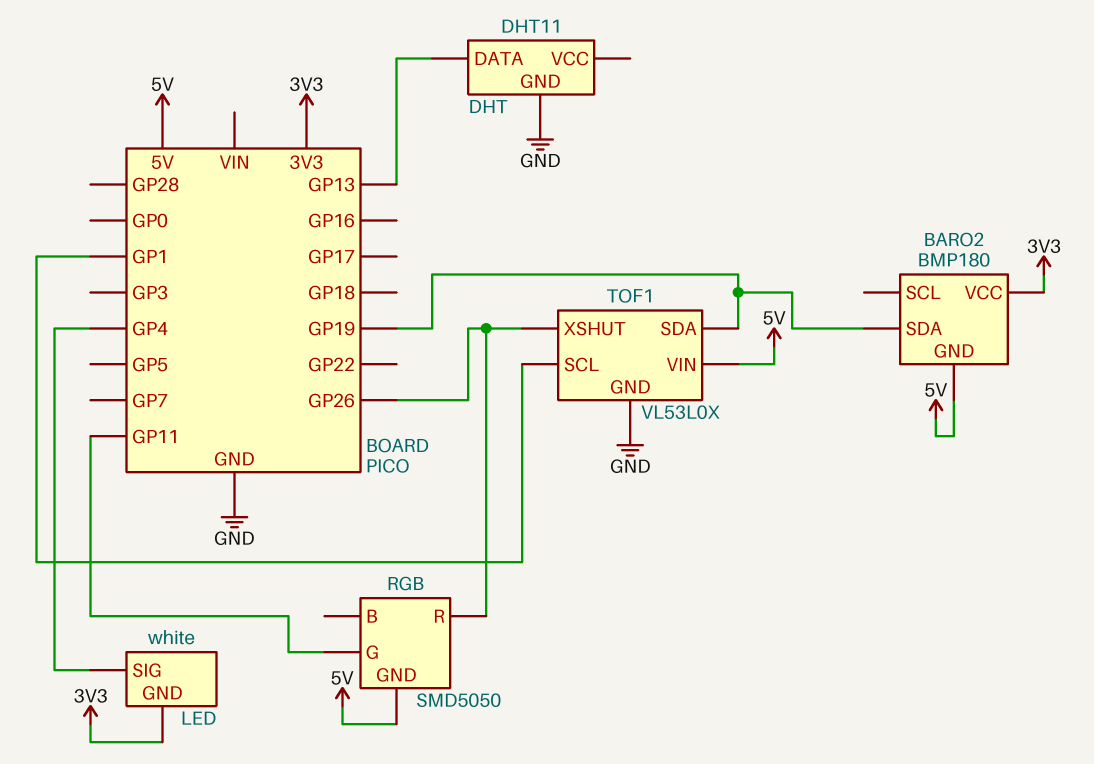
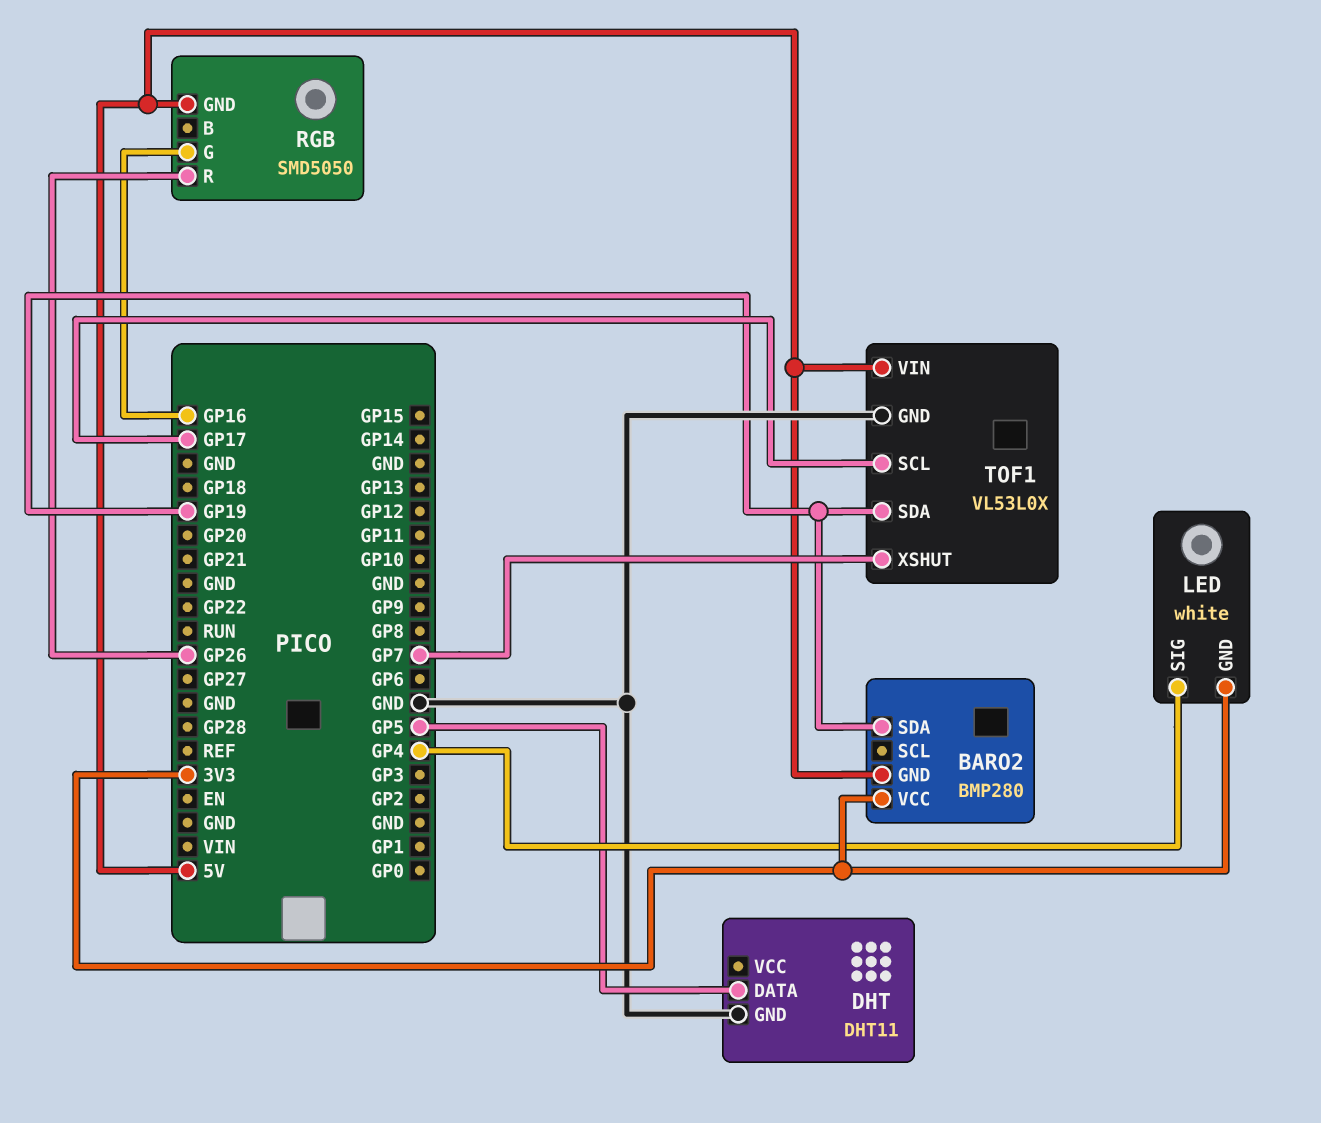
BARO2: BMP180 -> BMP280
DHT pin DATA: GP13 -> GP5
RGB pin G: GP11 -> GP16
TOF1 pin SCL: GP1 -> GP17
TOF1 pin XSHUT: GP26 -> GP7

